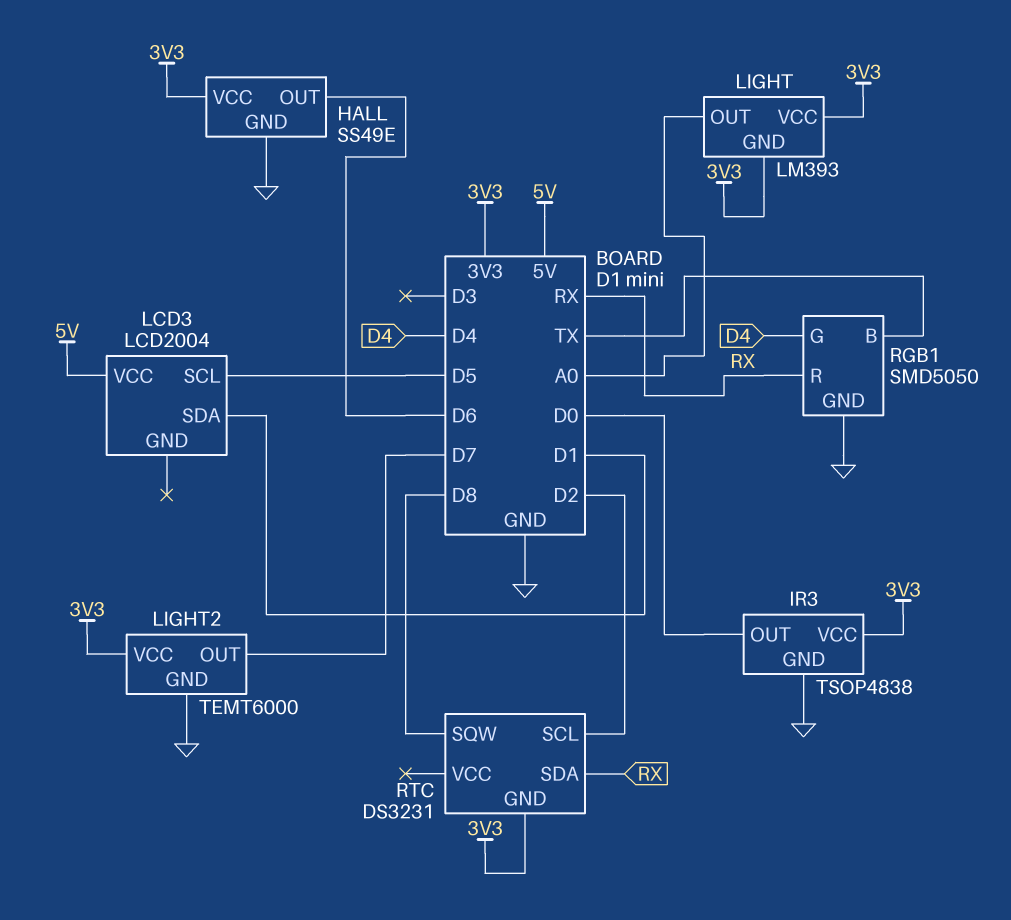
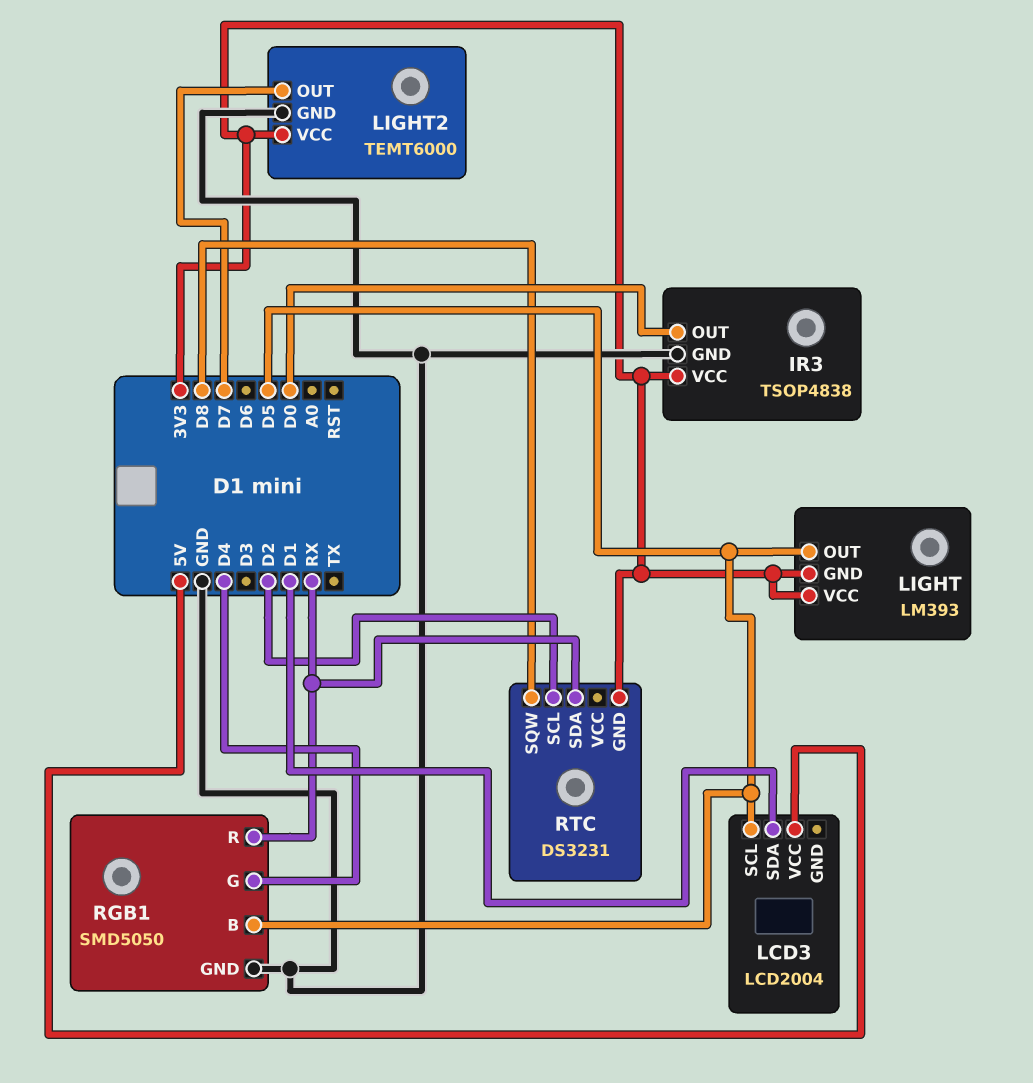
HALL: SS49E -> none
HALL pin GND: GND -> none
HALL pin OUT: D6 -> none
HALL pin VCC: 3V3 -> none
LIGHT pin OUT: A0 -> D5
RGB1 pin B: TX -> D5

